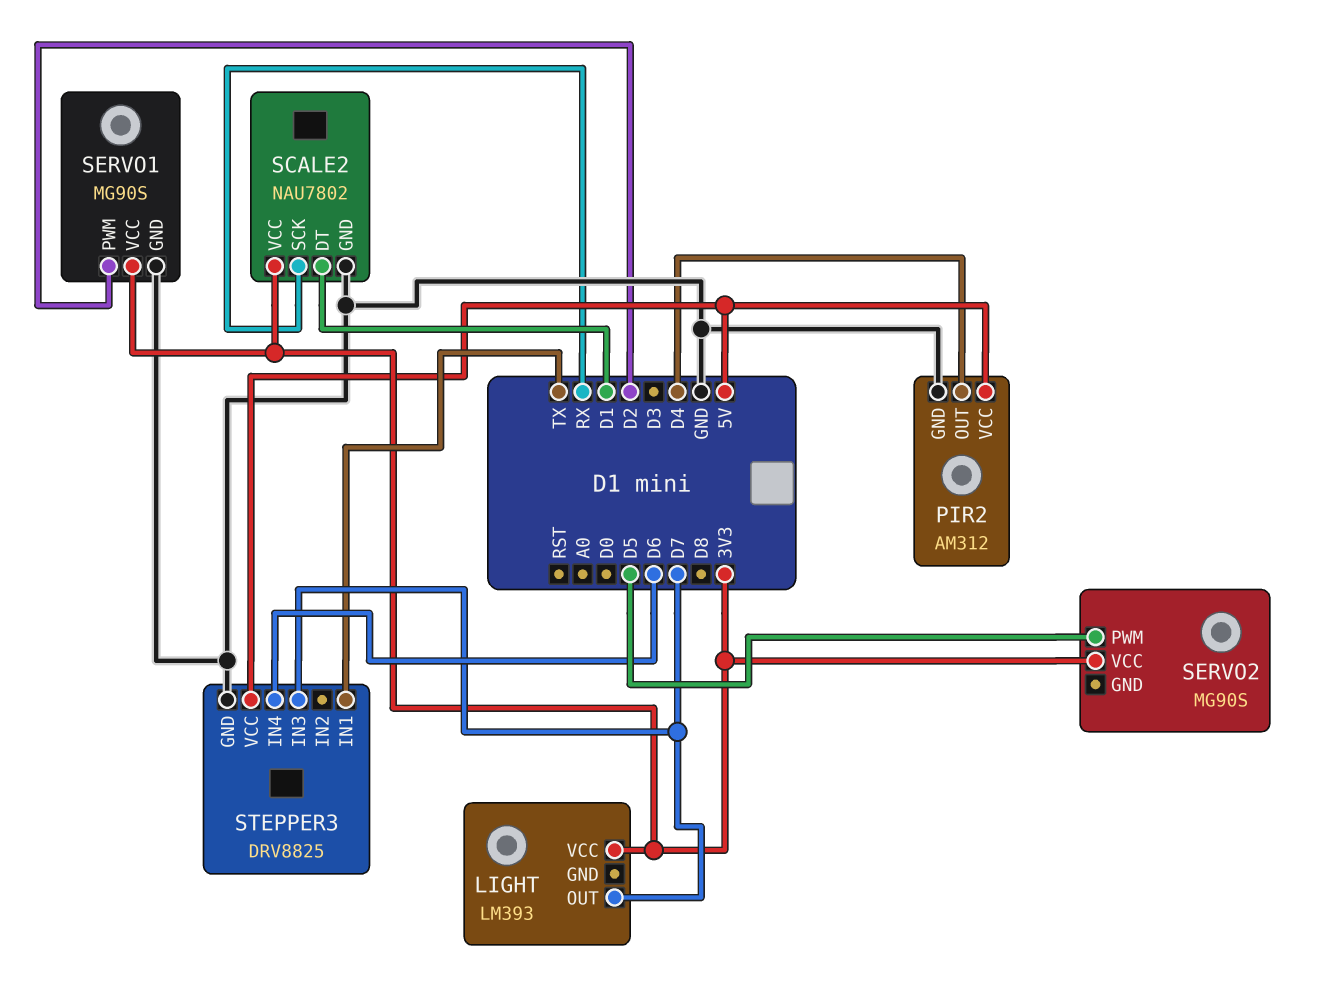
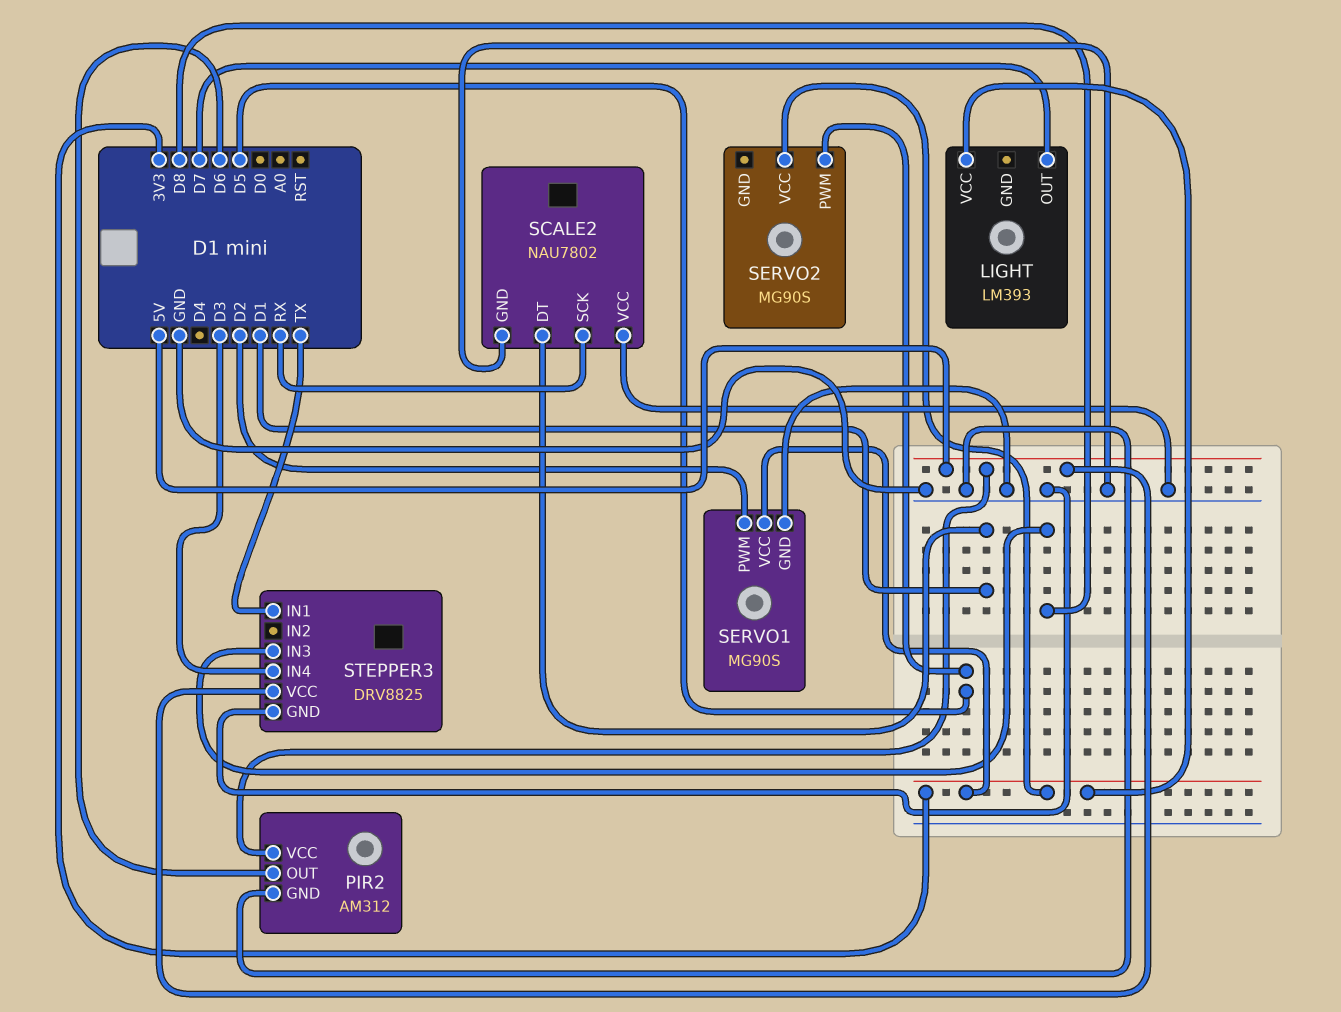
PIR2 pin OUT: D4 -> D6
SCALE2 pin VCC: 3V3 -> GND
STEPPER3 pin IN3: D7 -> D8
STEPPER3 pin IN4: D6 -> D3

